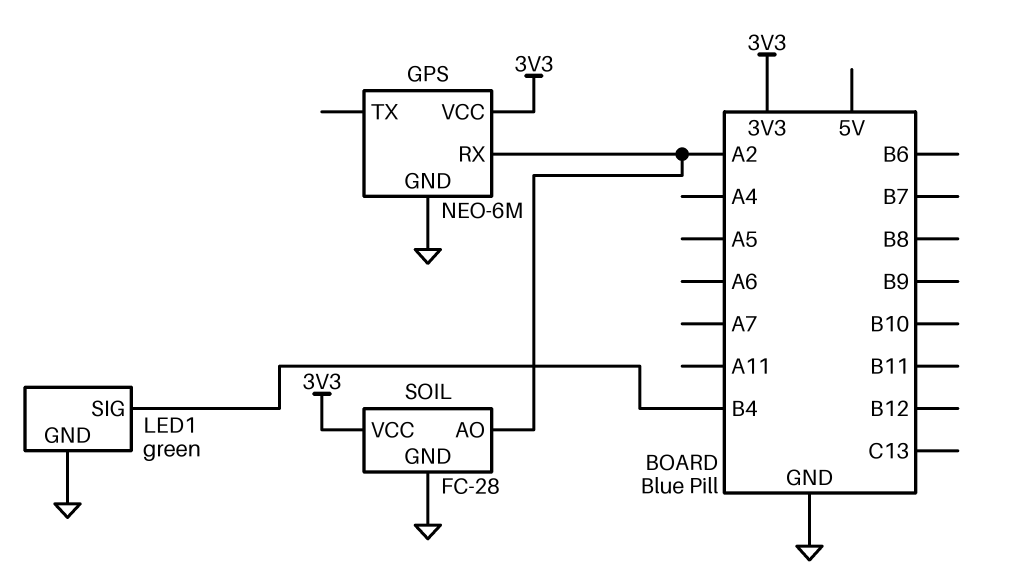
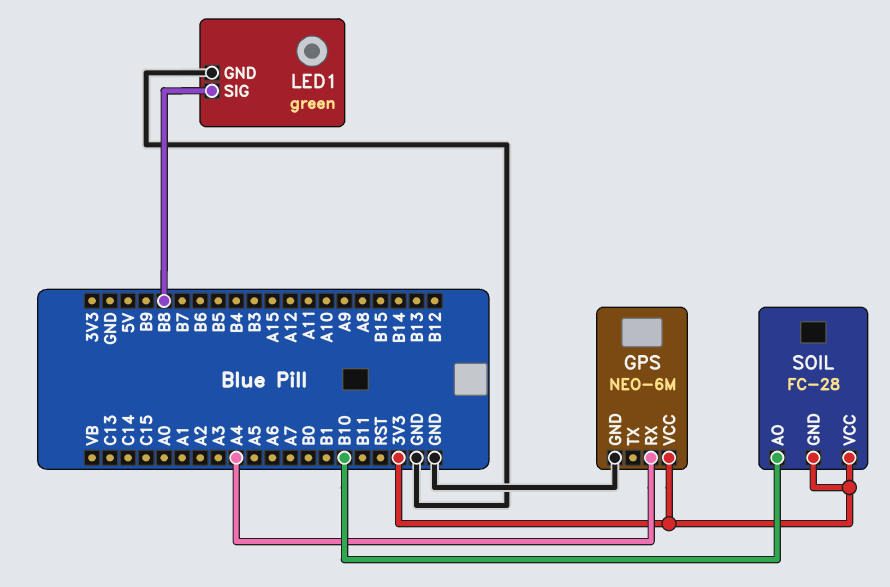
GPS pin RX: A2 -> A4
LED1 pin SIG: B4 -> B8
SOIL pin AO: A2 -> B10
SOIL pin GND: GND -> 3V3

